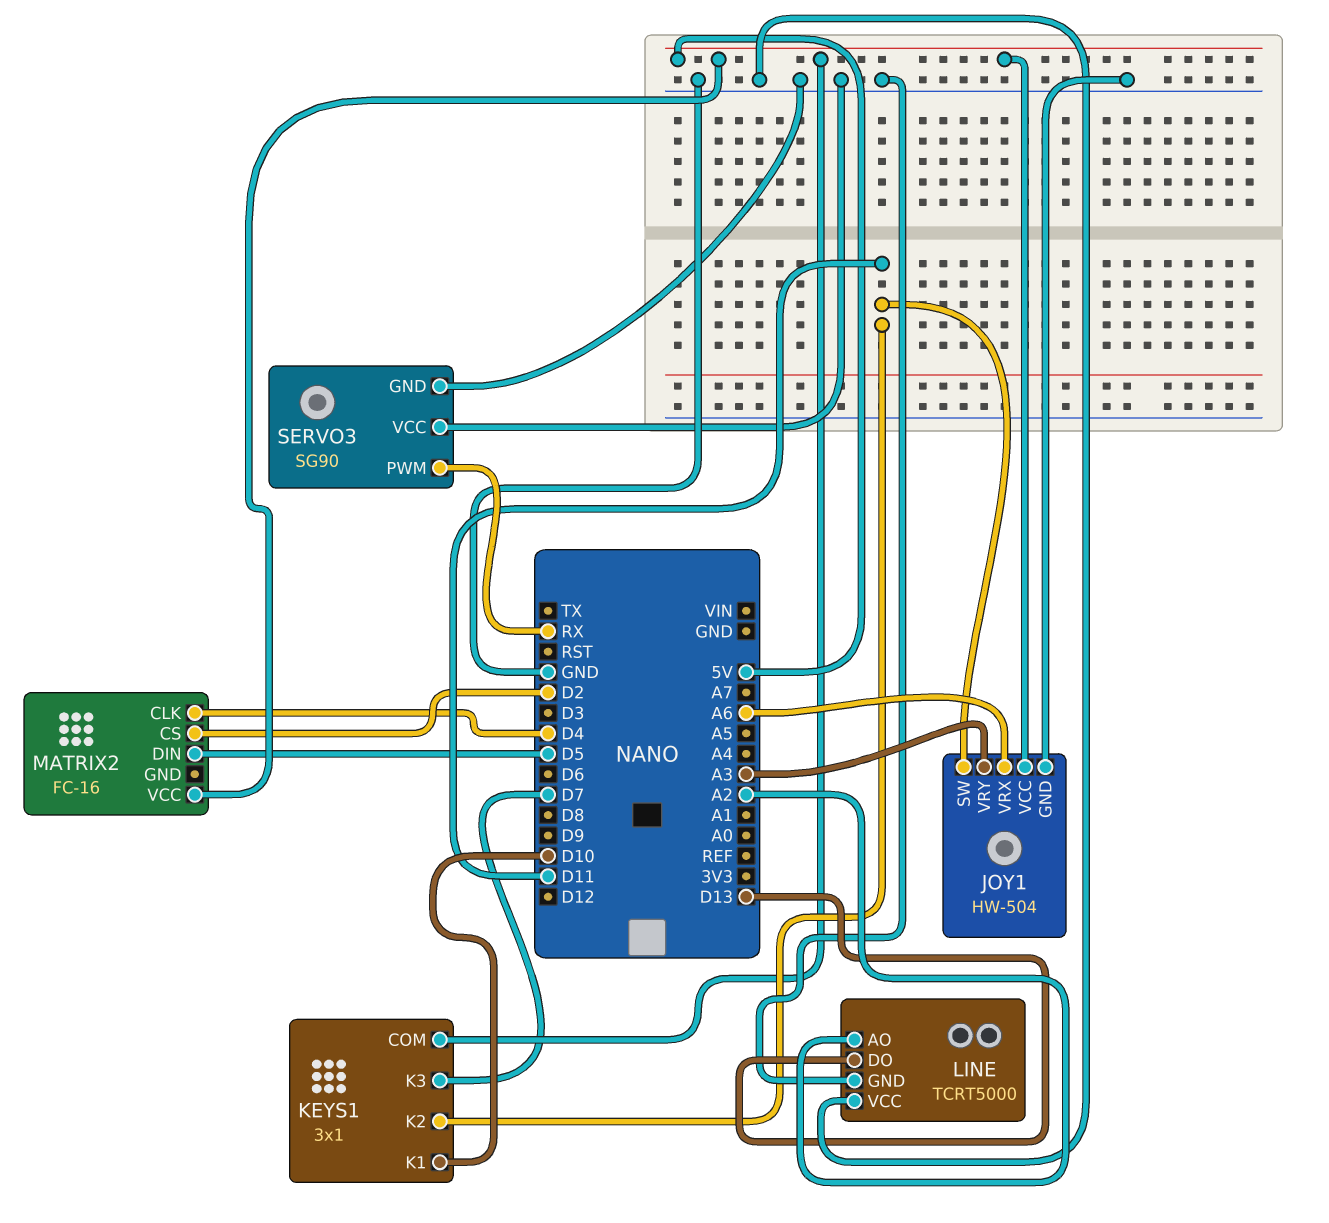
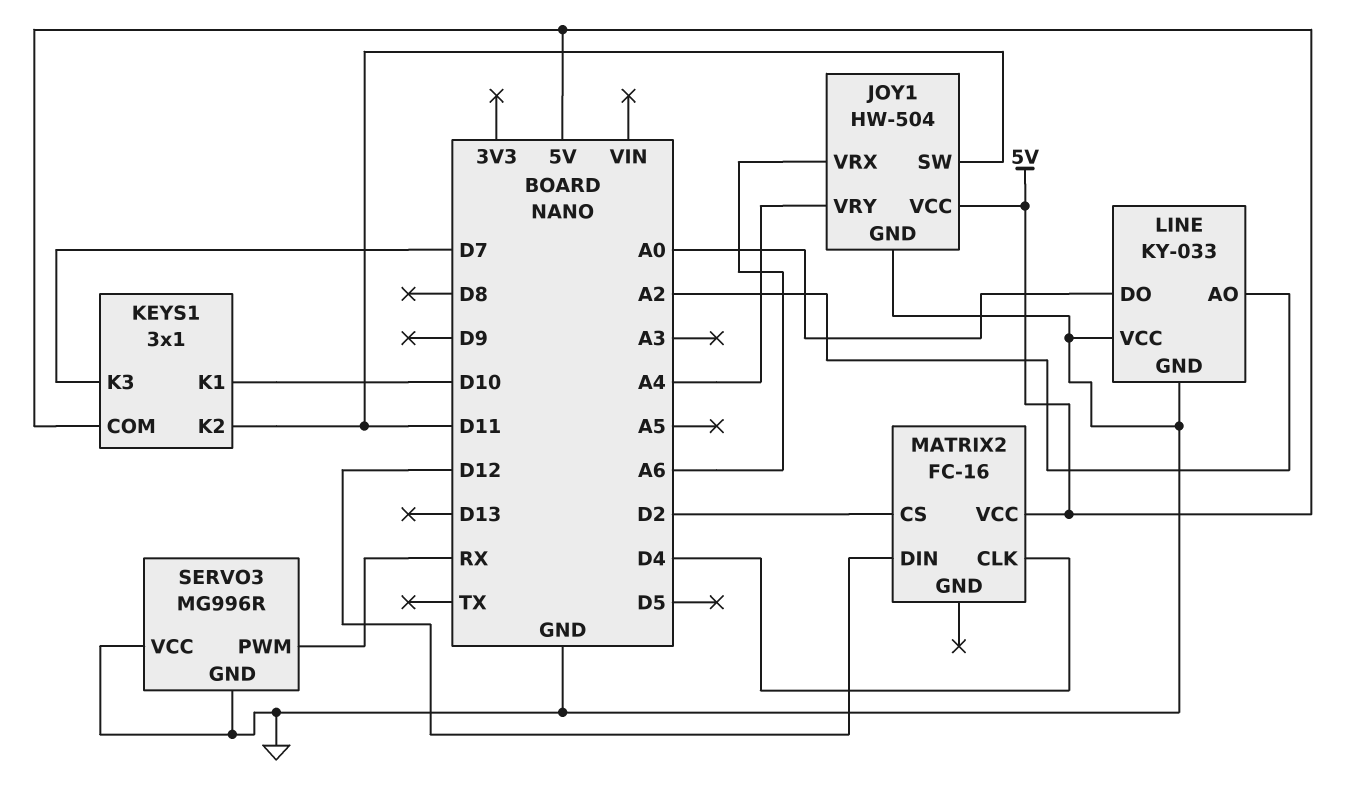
JOY1 pin VRY: A3 -> A4
LINE: TCRT5000 -> KY-033
LINE pin DO: D13 -> A0
MATRIX2 pin DIN: D5 -> D12
SERVO3: SG90 -> MG996R

